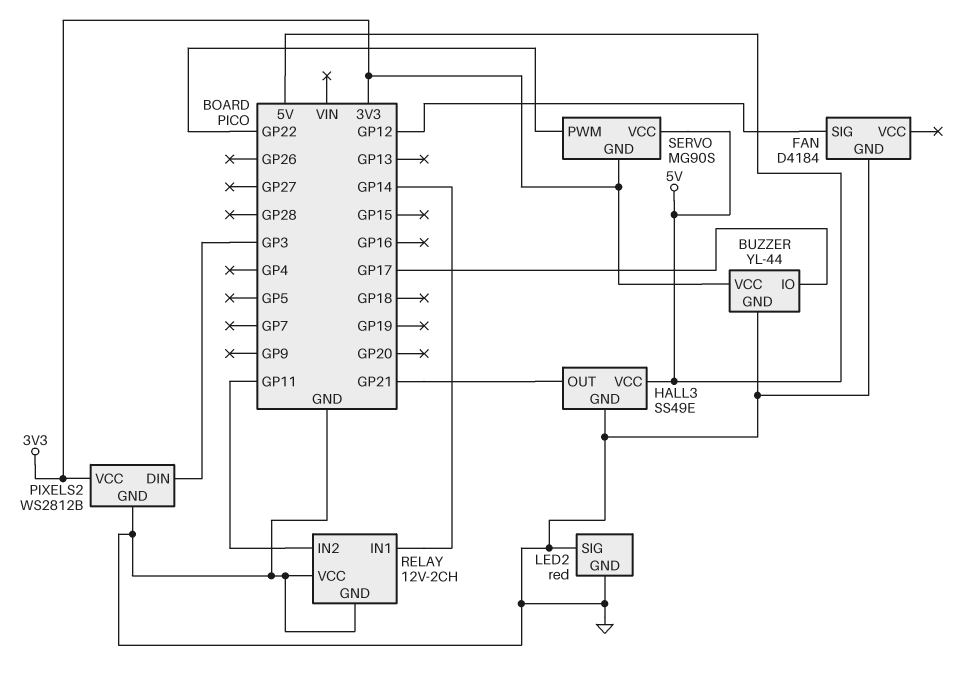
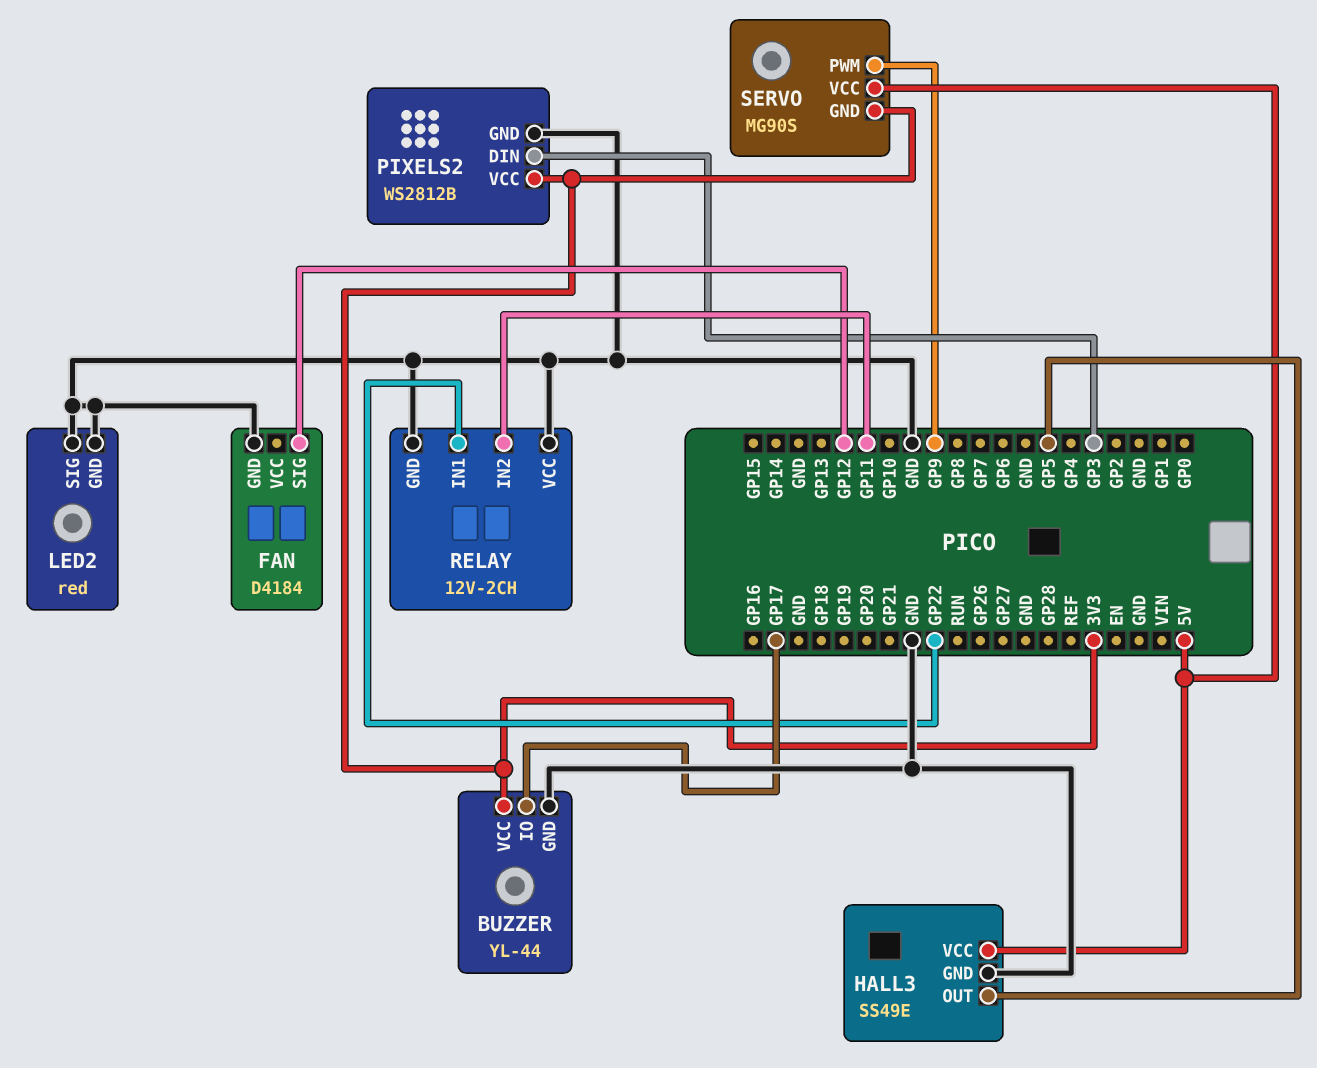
HALL3 pin OUT: GP21 -> GP5
RELAY pin IN1: GP14 -> GP22
SERVO pin PWM: GP22 -> GP9

